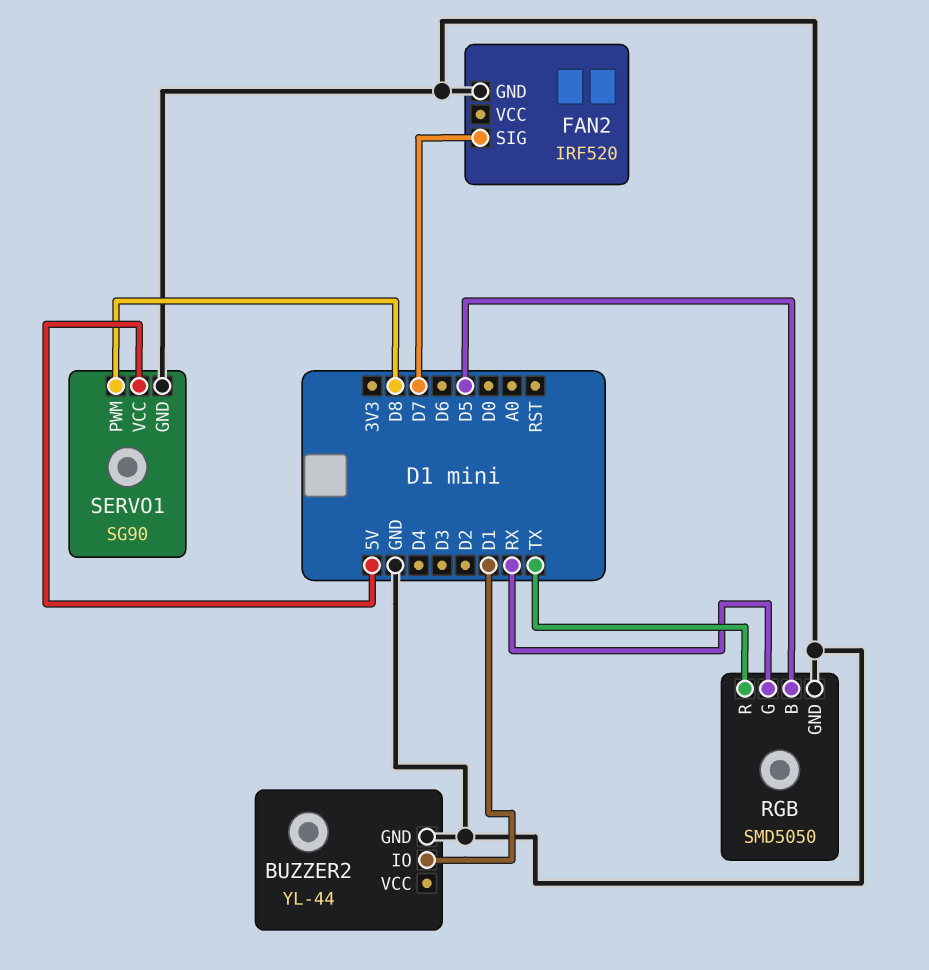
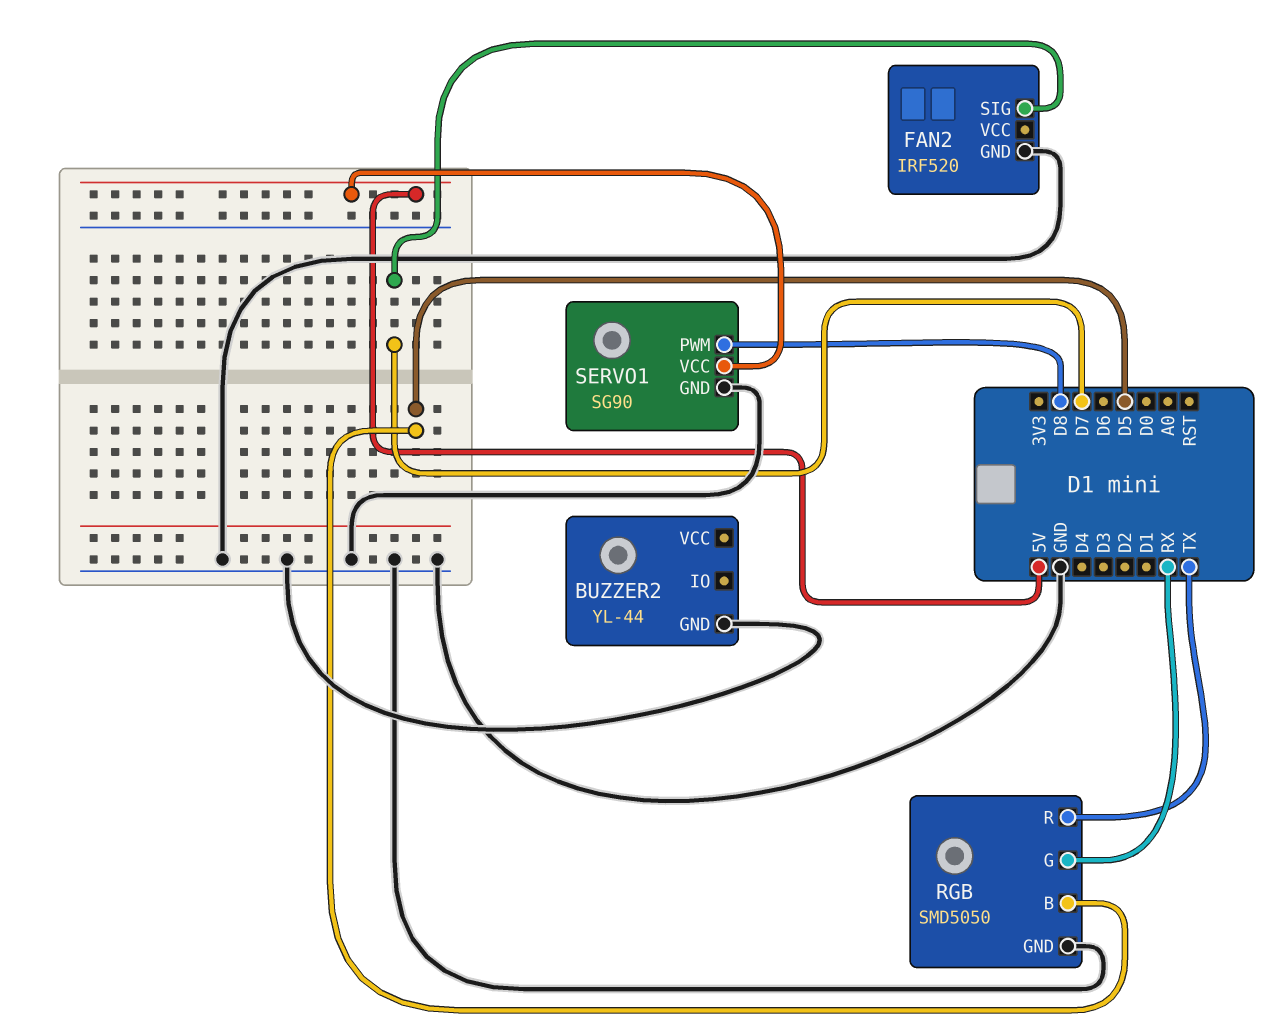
BUZZER2 pin IO: D1 -> none

